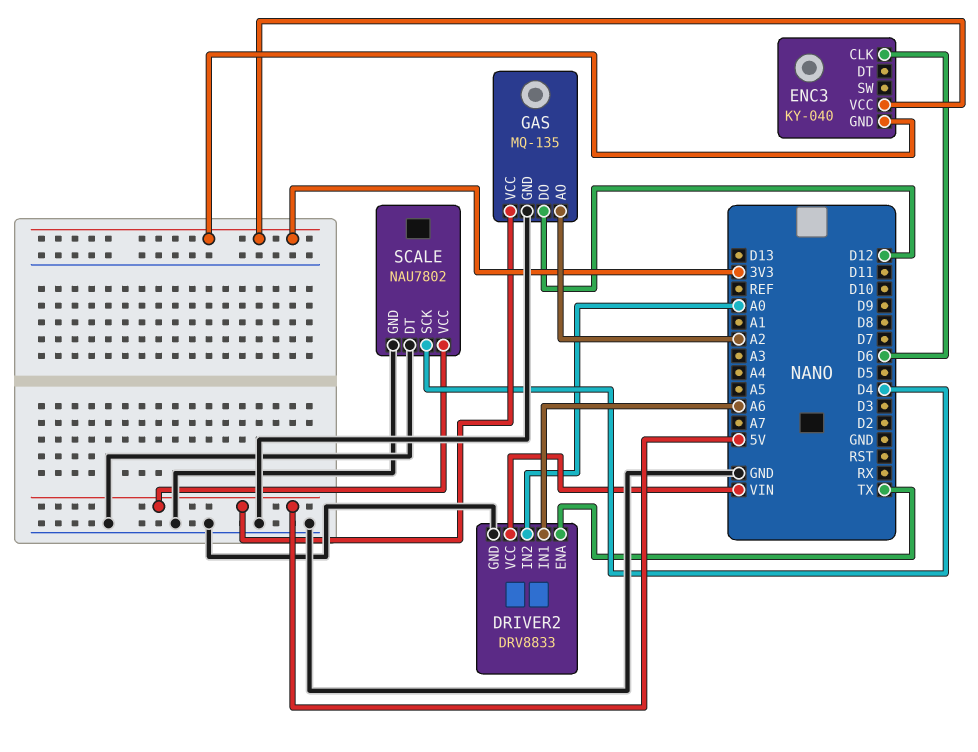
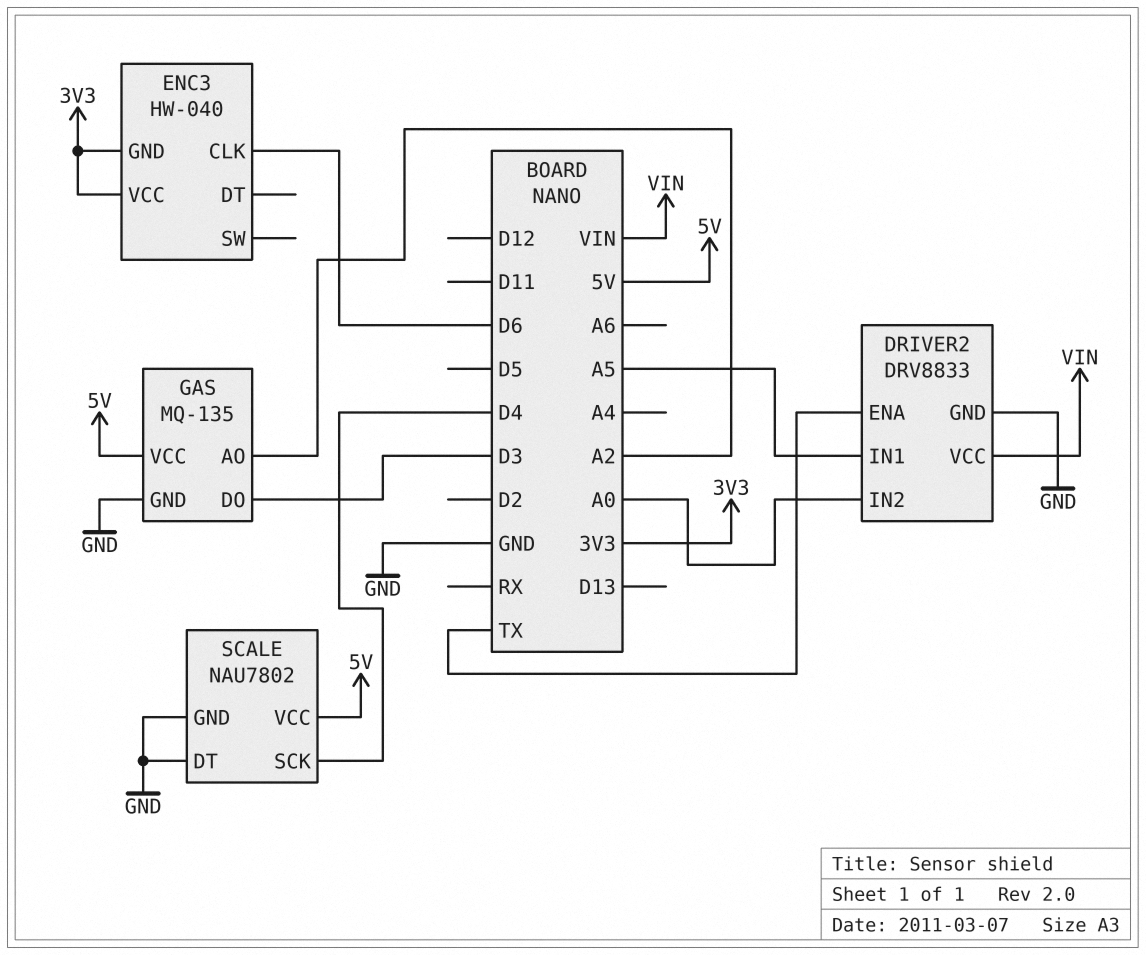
DRIVER2 pin IN1: A6 -> A5
ENC3: KY-040 -> HW-040
GAS pin DO: D12 -> D3

